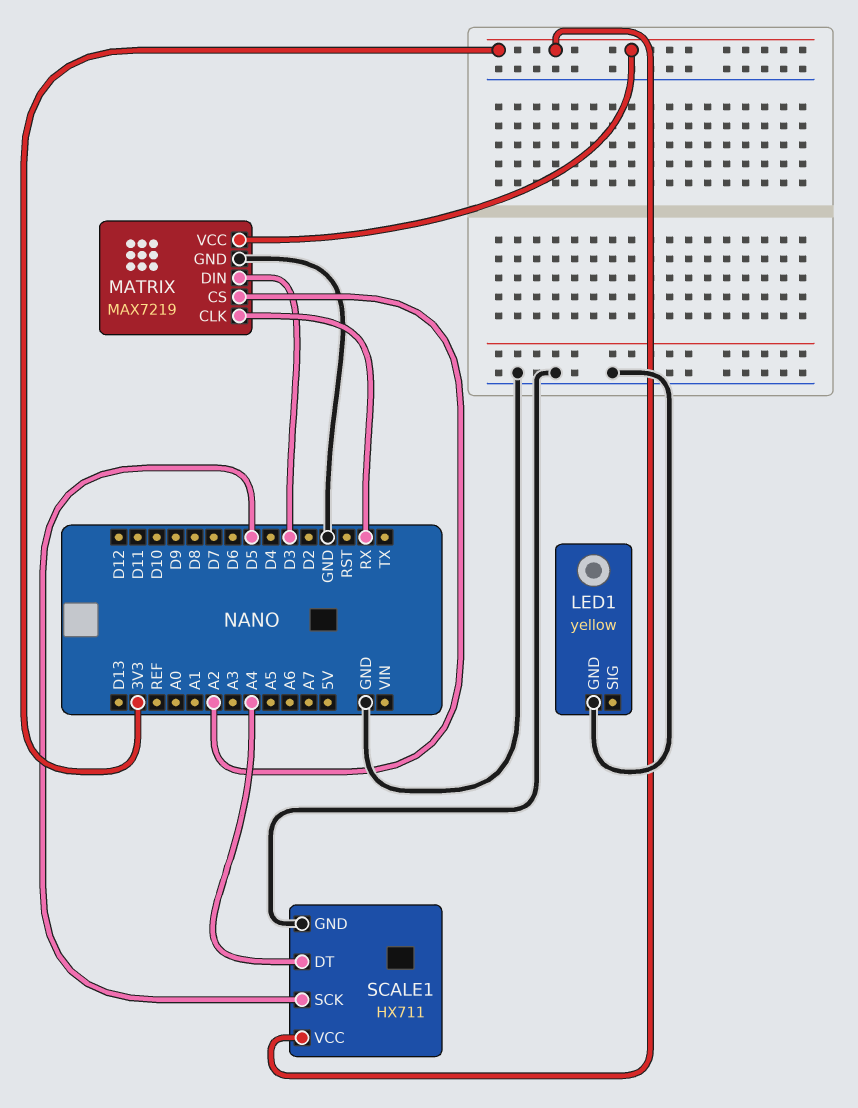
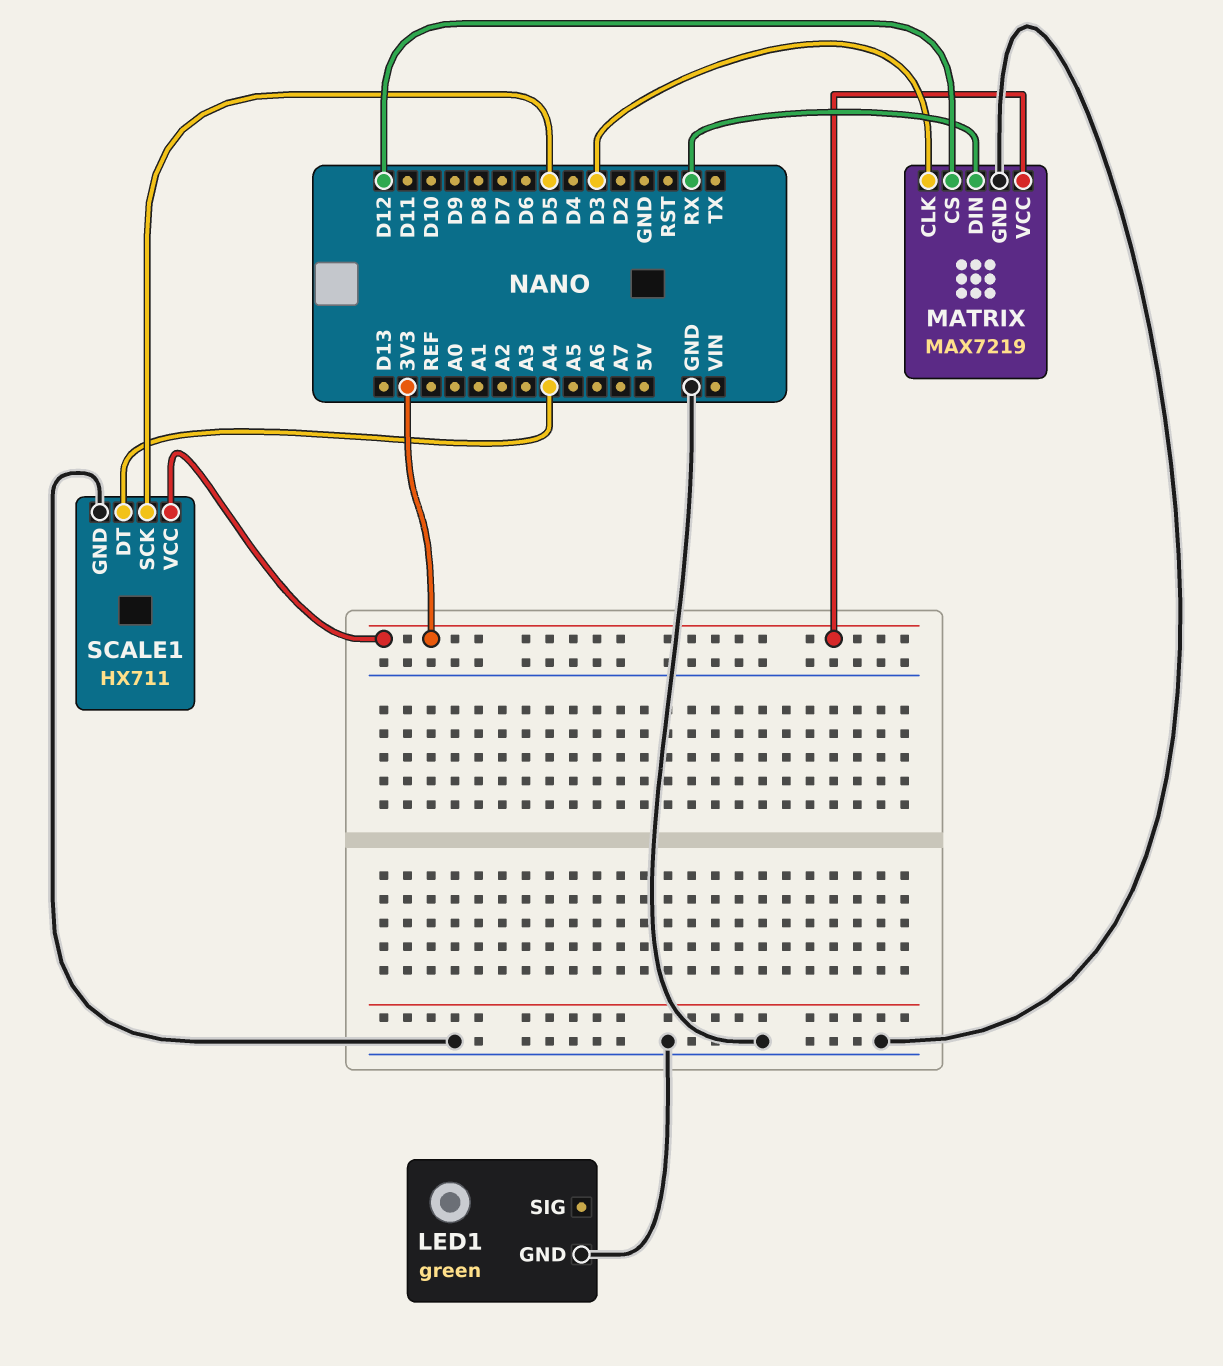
LED1: yellow -> green
MATRIX pin CLK: RX -> D3
MATRIX pin CS: A2 -> D12
MATRIX pin DIN: D3 -> RX

